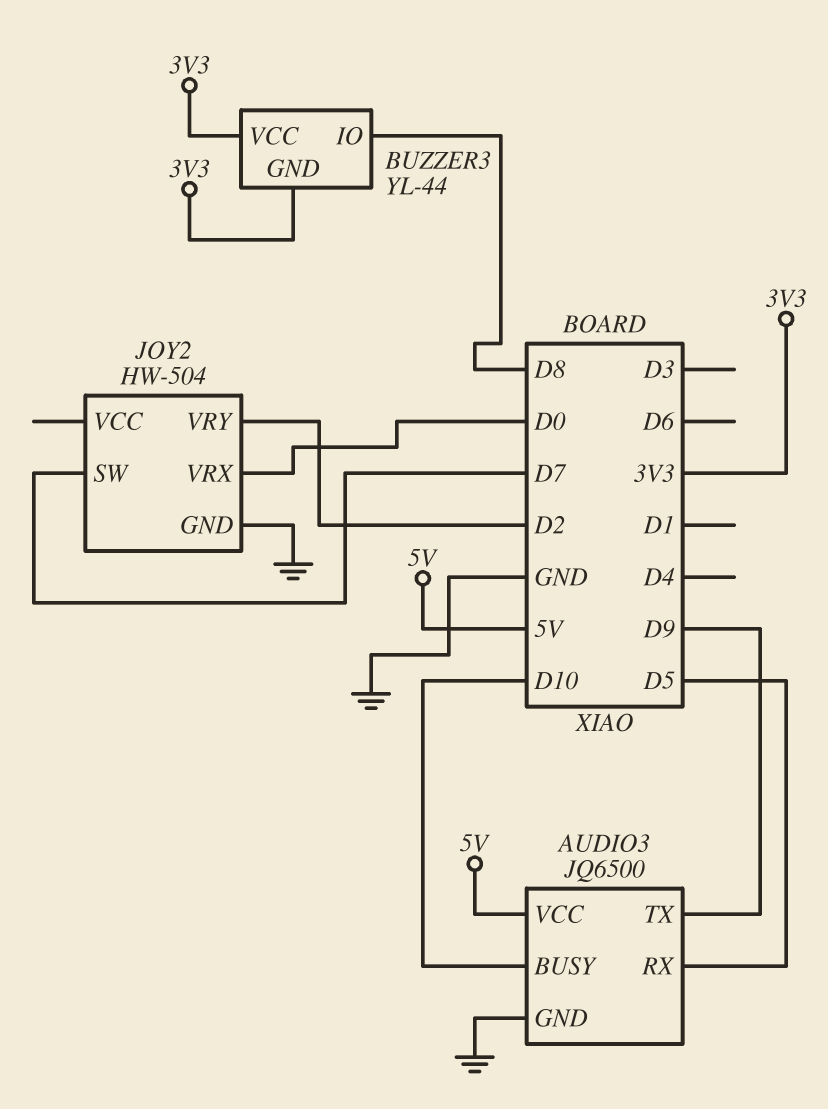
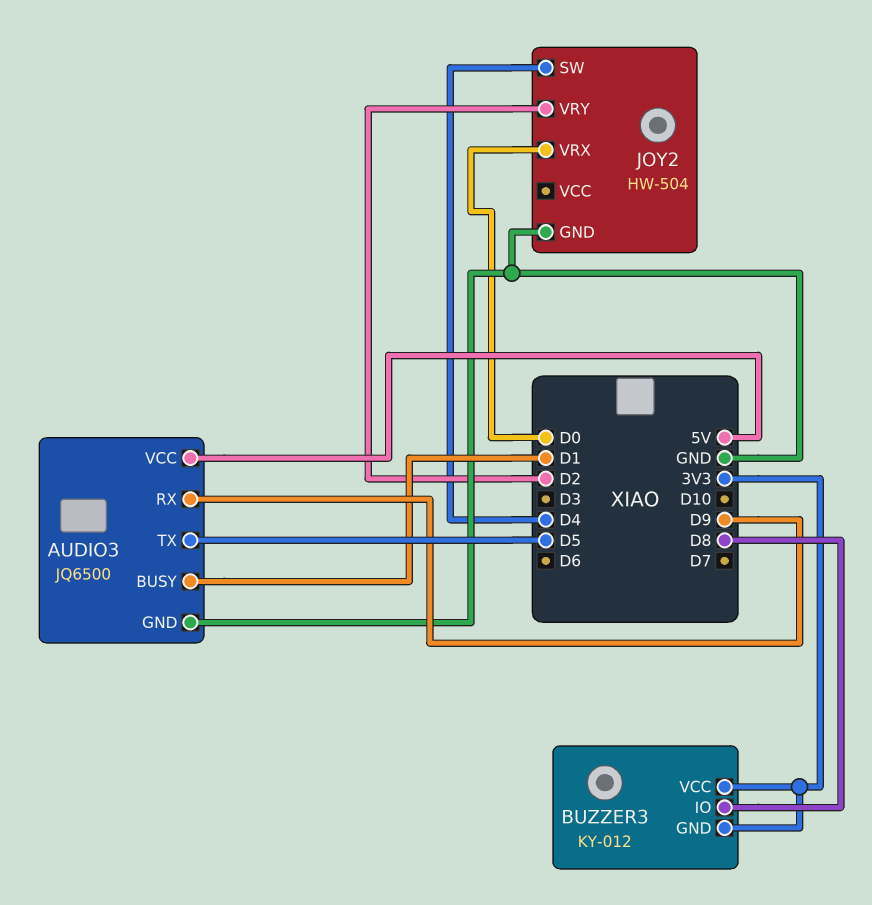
AUDIO3 pin BUSY: D10 -> D1
AUDIO3 pin RX: D5 -> D9
AUDIO3 pin TX: D9 -> D5
BUZZER3: YL-44 -> KY-012
JOY2 pin SW: D7 -> D4

